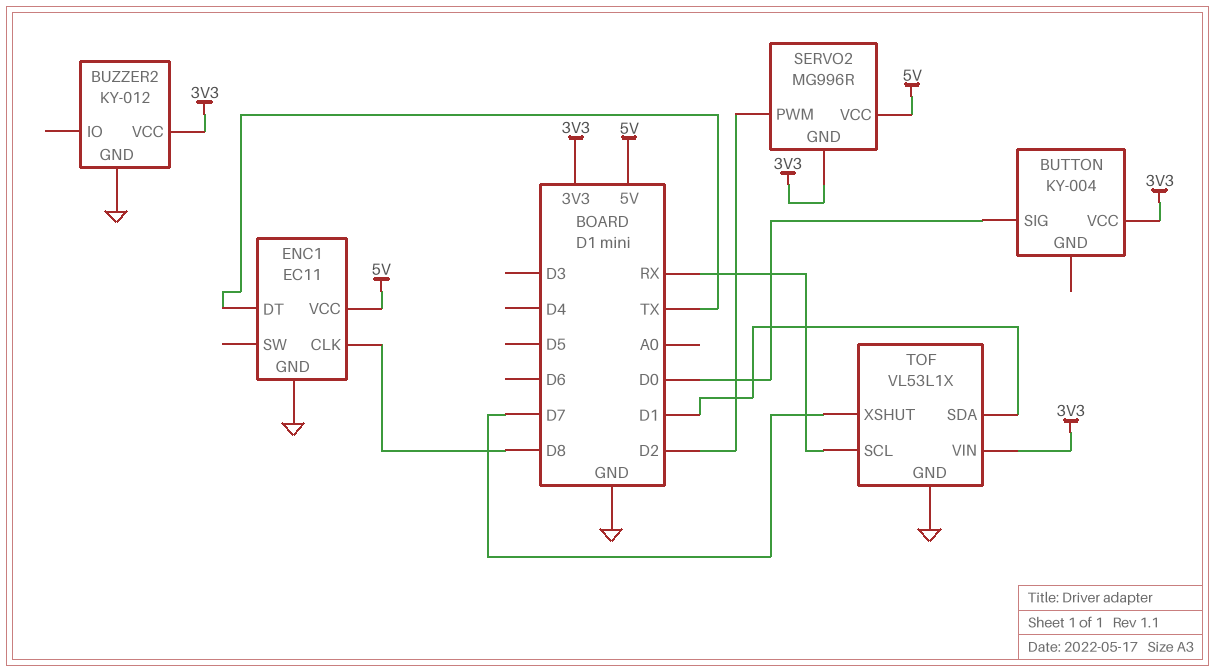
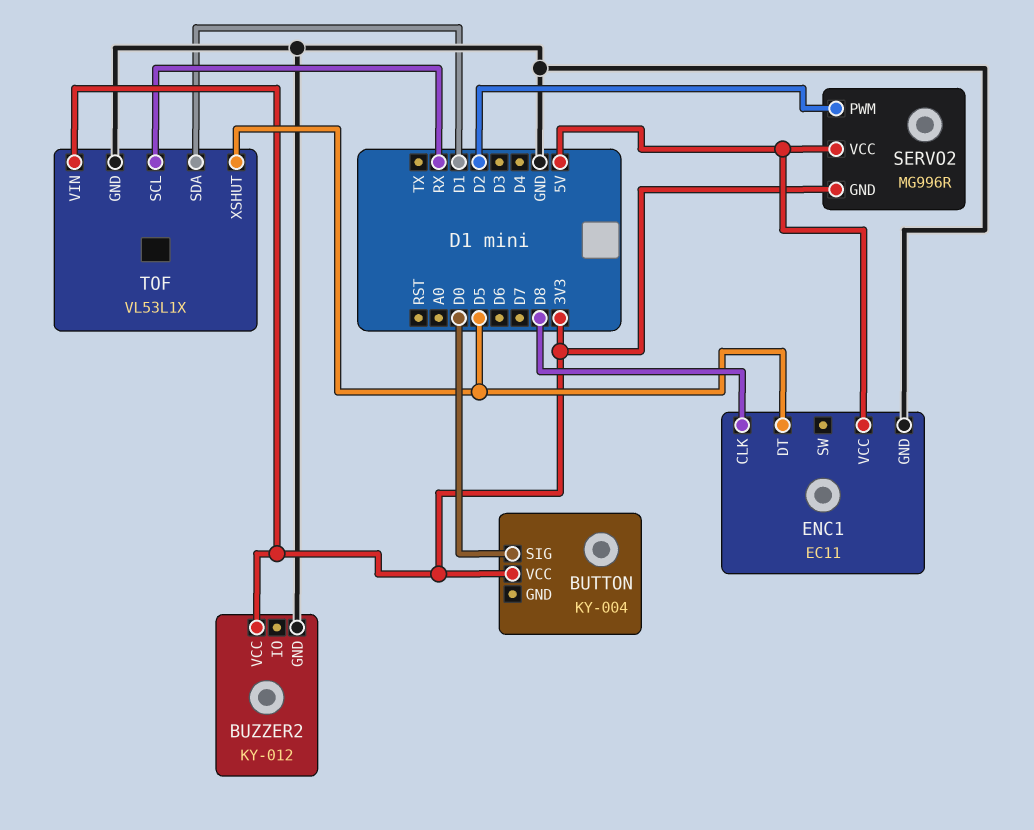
ENC1 pin DT: TX -> D5
TOF pin XSHUT: D7 -> D5

